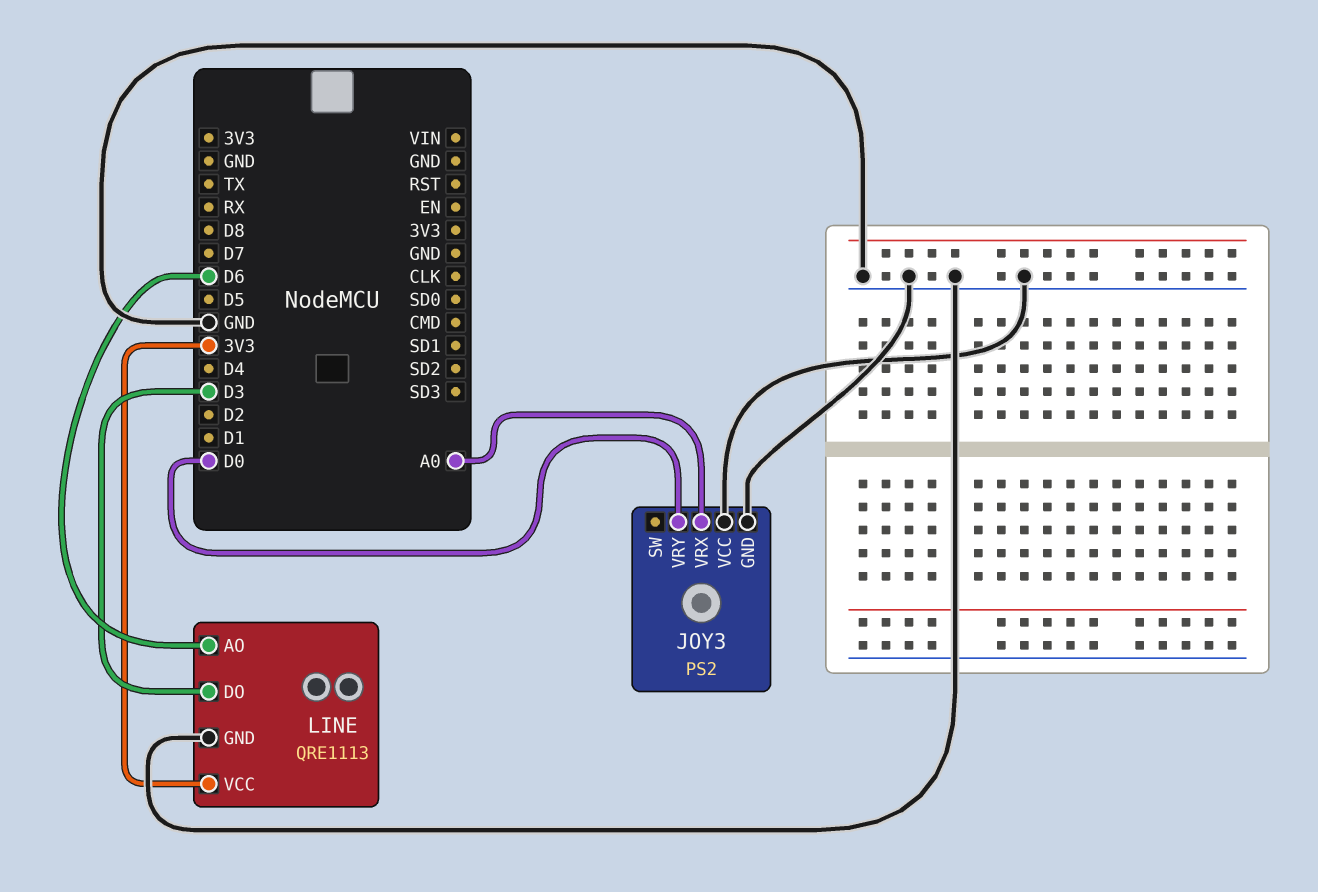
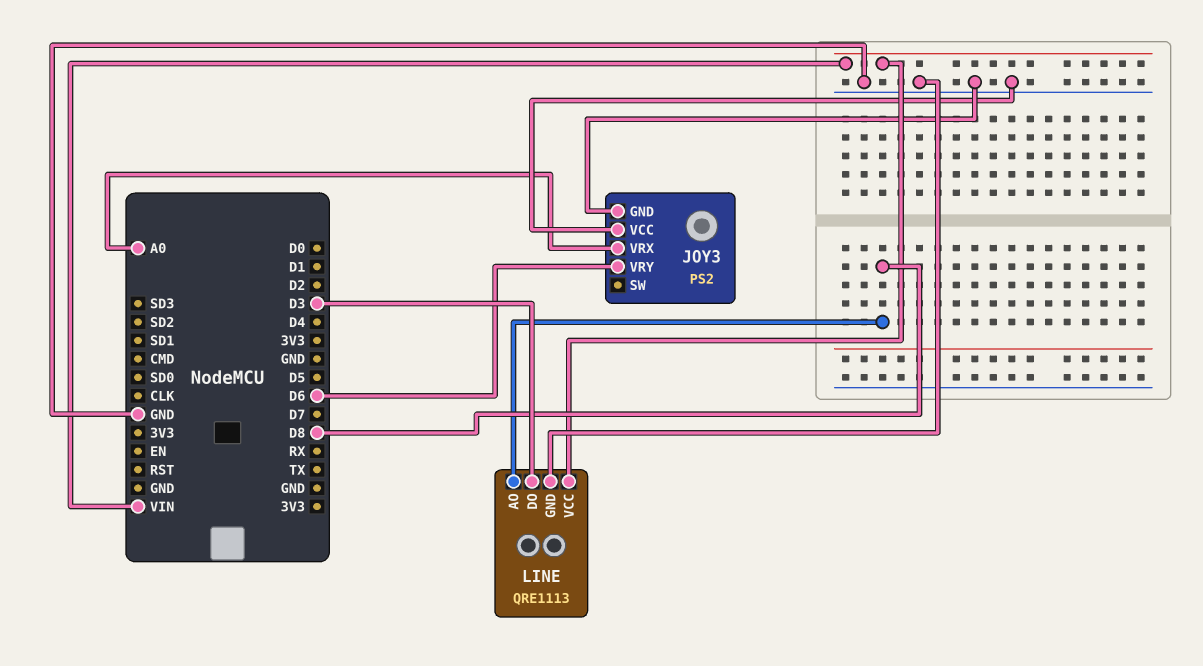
JOY3 pin VRY: D0 -> D6
LINE pin AO: D6 -> D8
LINE pin VCC: 3V3 -> VIN

